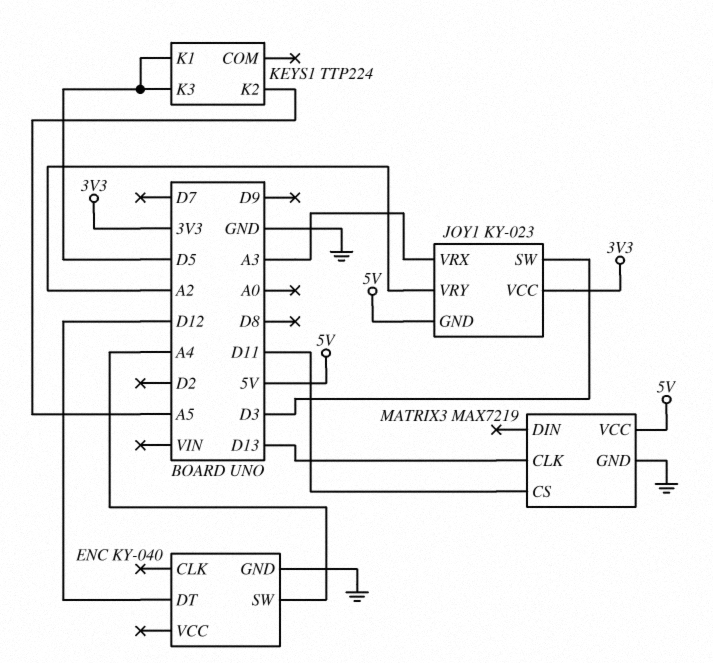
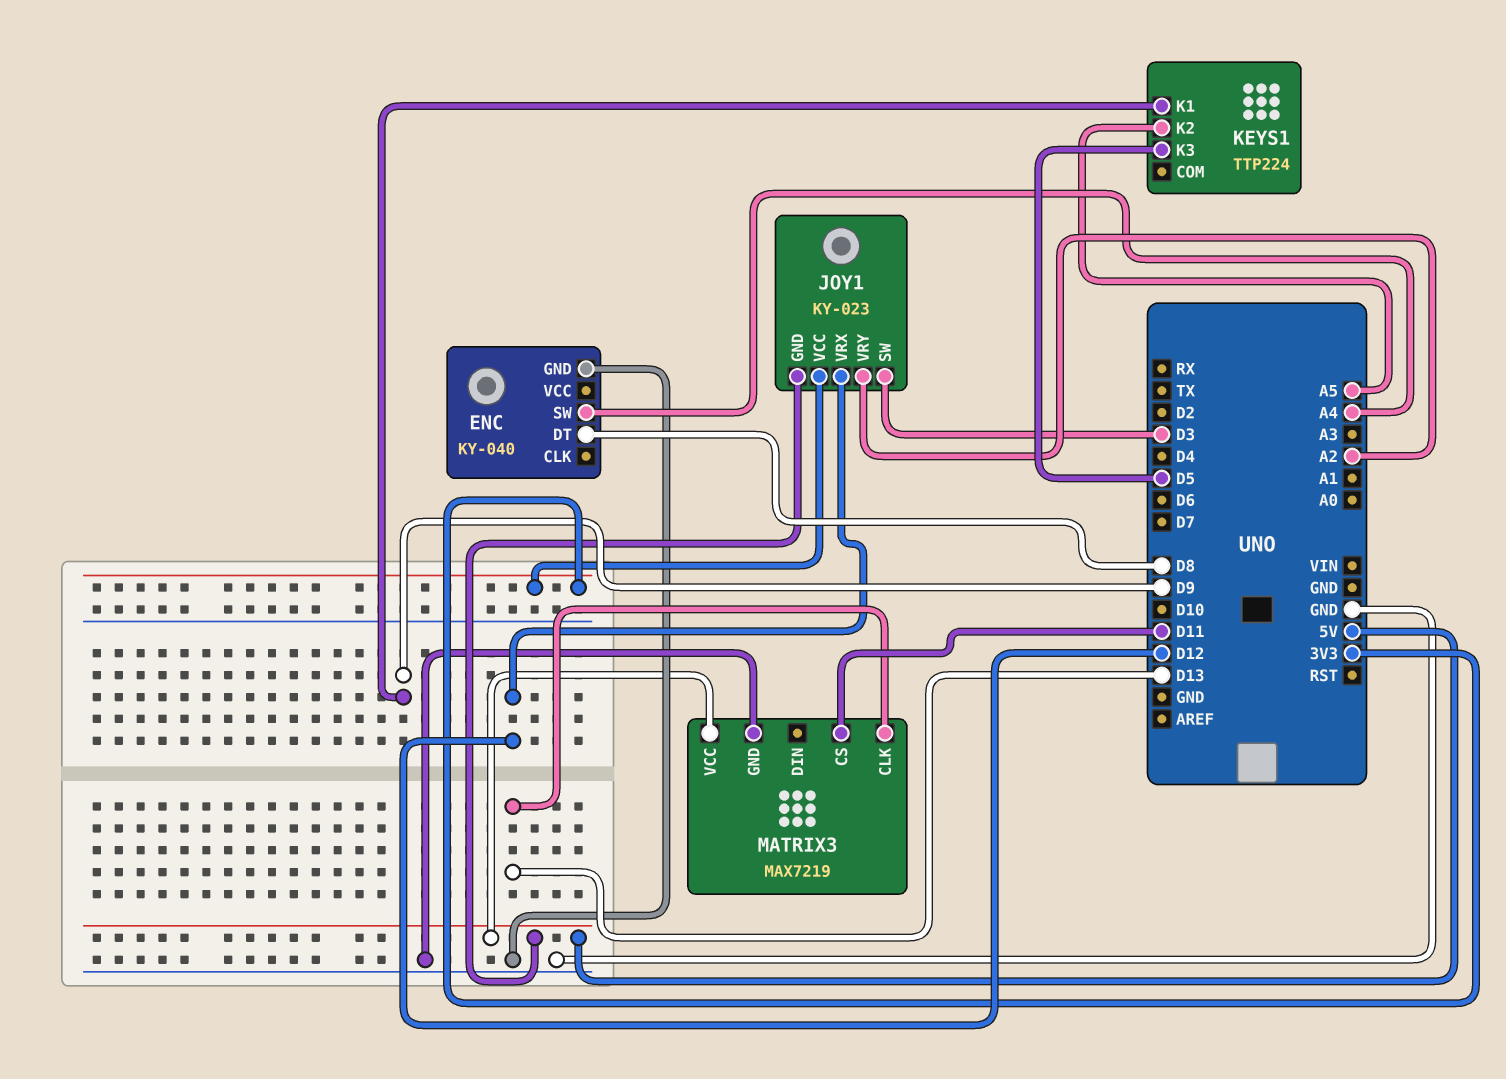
ENC pin DT: D12 -> D8
JOY1 pin VRX: A3 -> D12
KEYS1 pin K1: D5 -> D9

